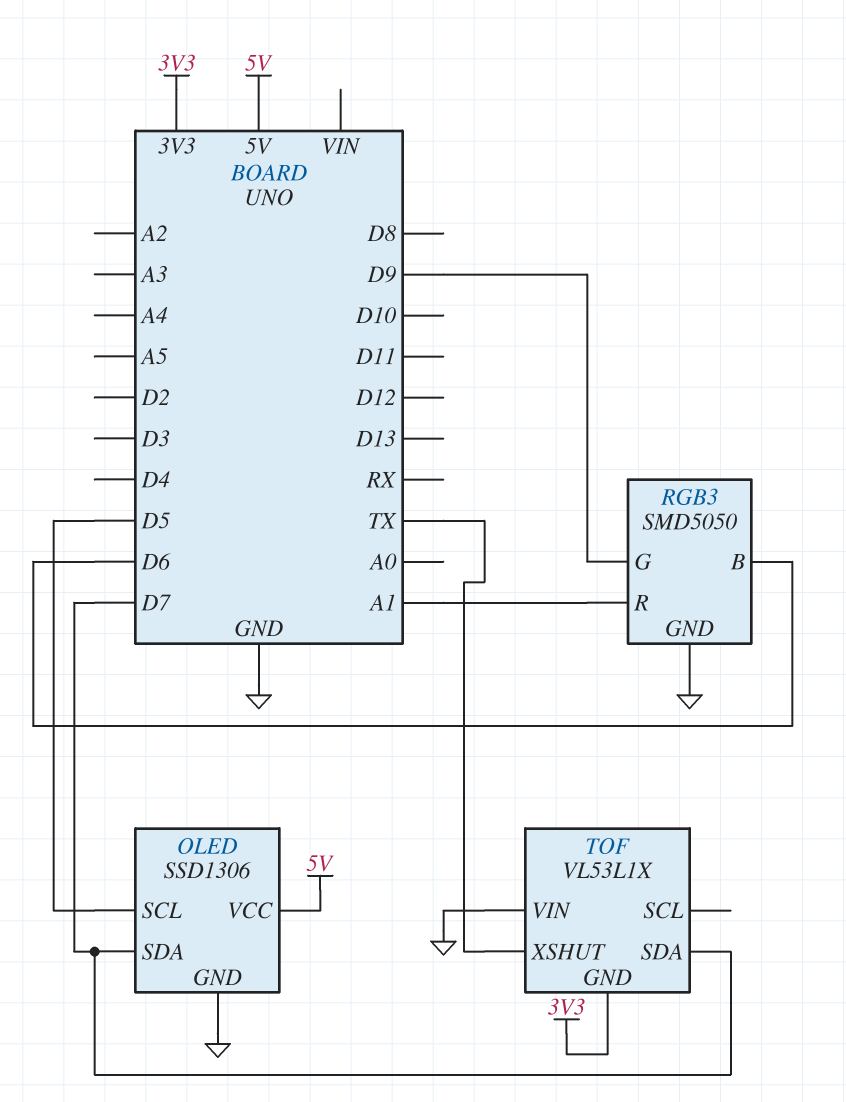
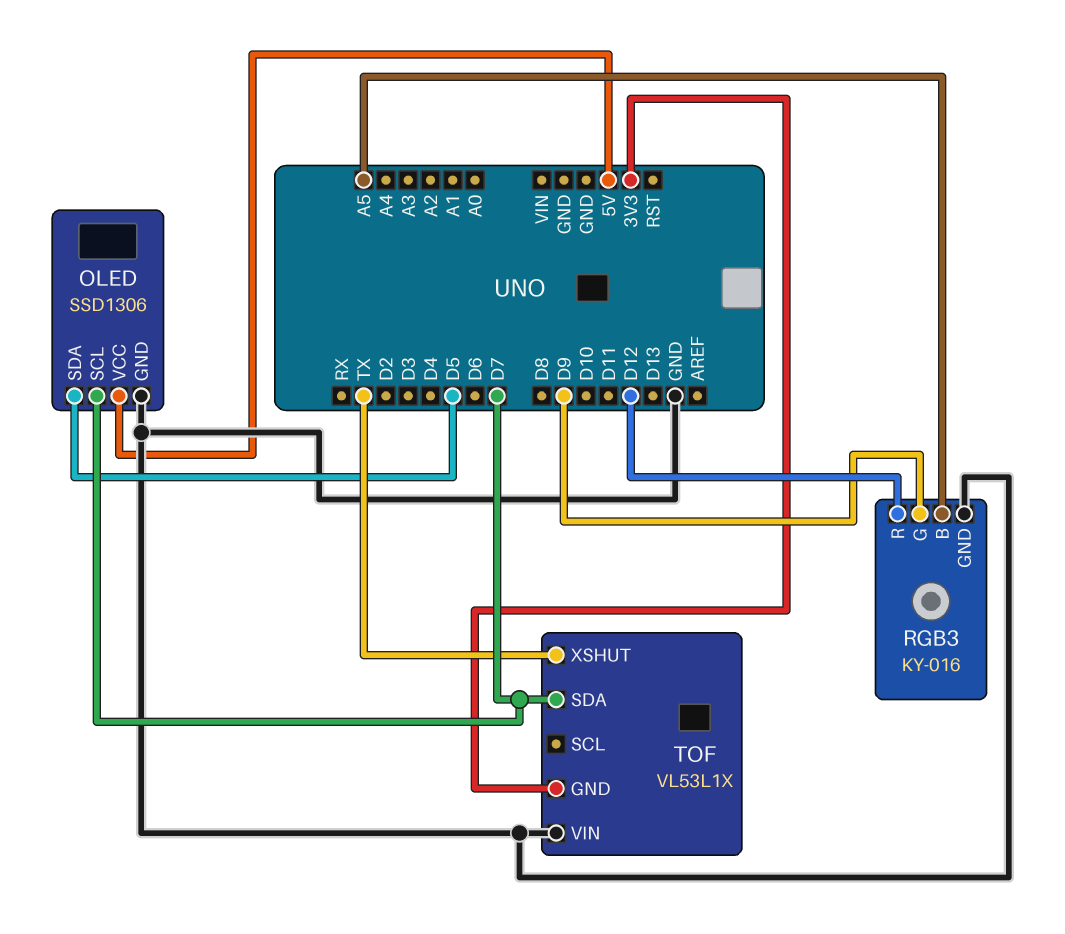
OLED pin SCL: D5 -> D7
OLED pin SDA: D7 -> D5
RGB3: SMD5050 -> KY-016
RGB3 pin B: D6 -> A5
RGB3 pin R: A1 -> D12

